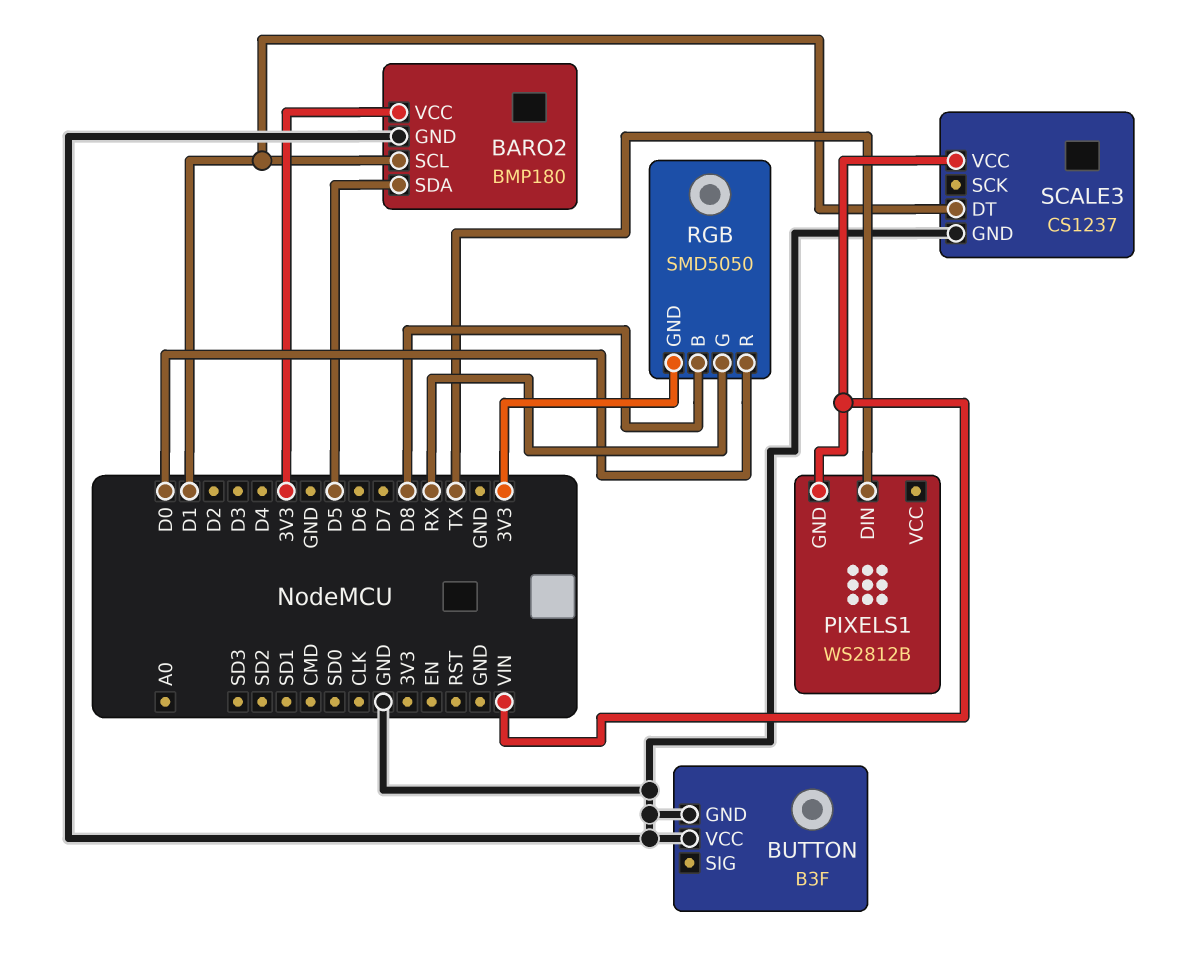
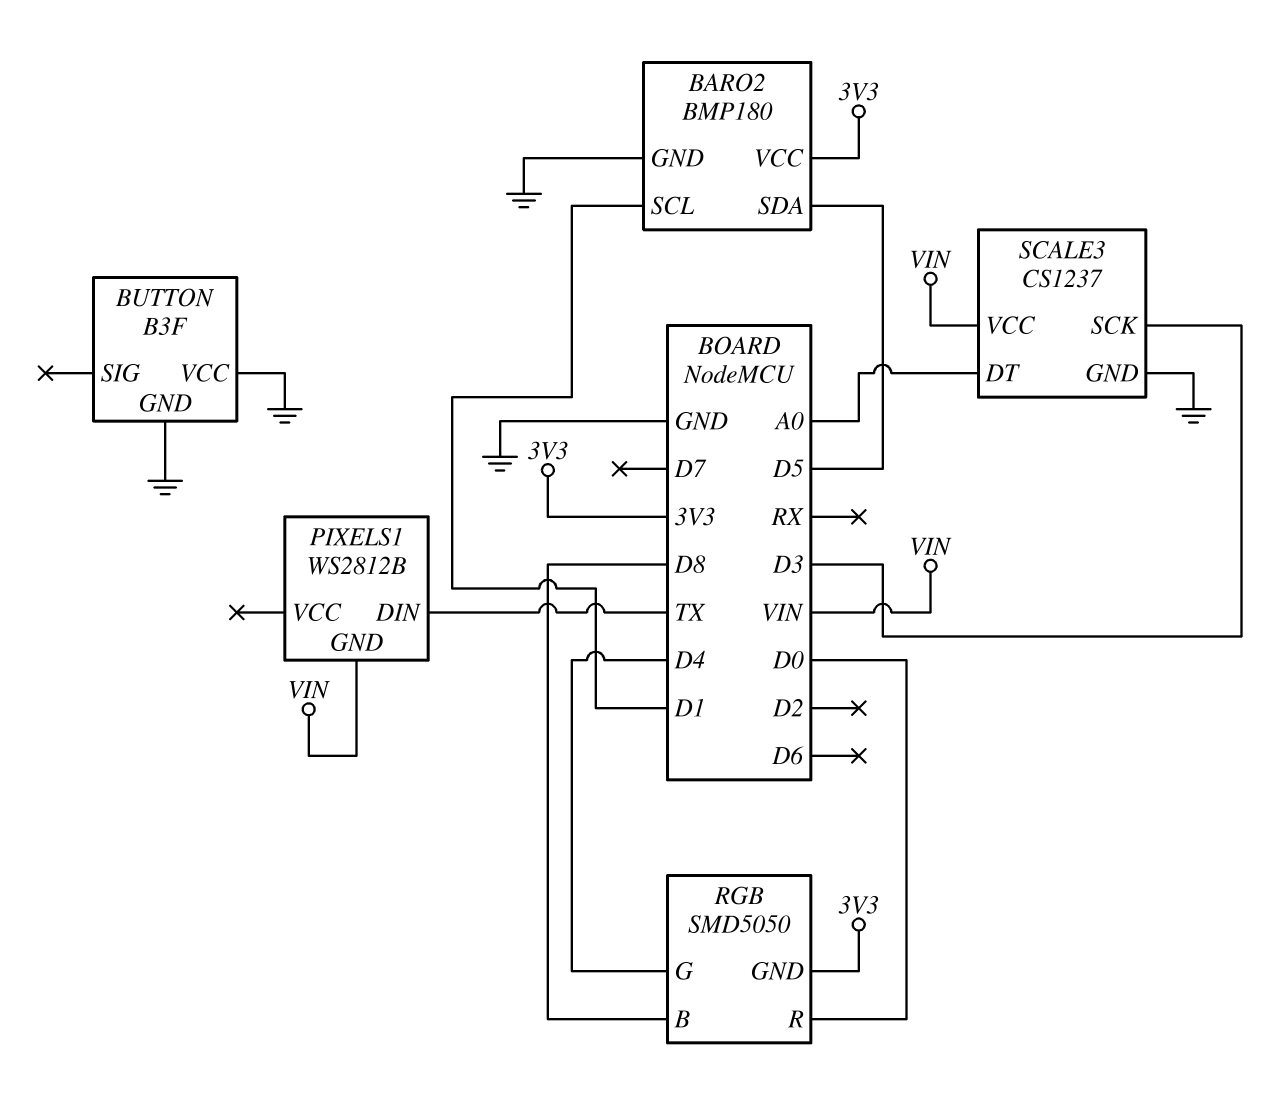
RGB pin G: RX -> D4
SCALE3 pin DT: D1 -> A0
SCALE3 pin SCK: none -> D3

